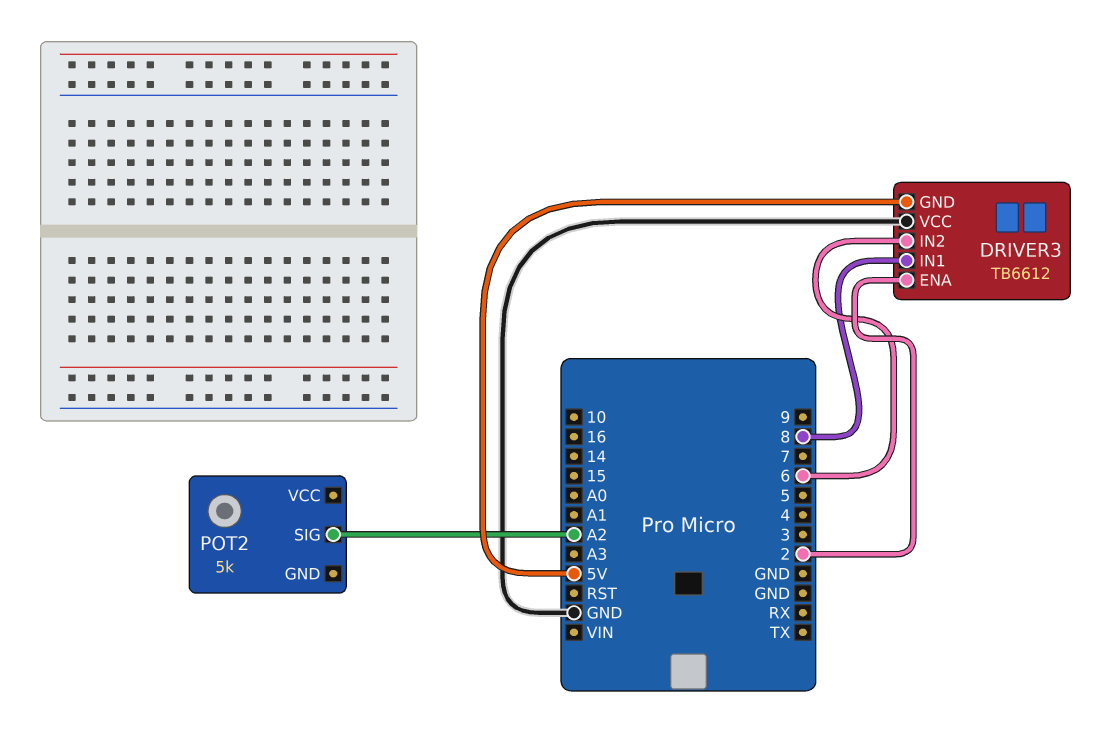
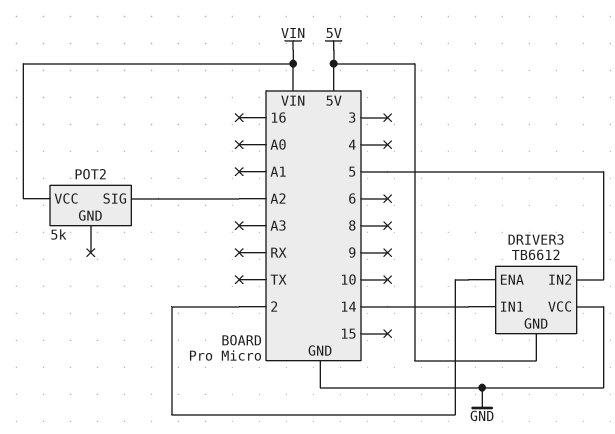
DRIVER3 pin IN1: 8 -> 14
DRIVER3 pin IN2: 6 -> 5
POT2 pin VCC: none -> VIN

